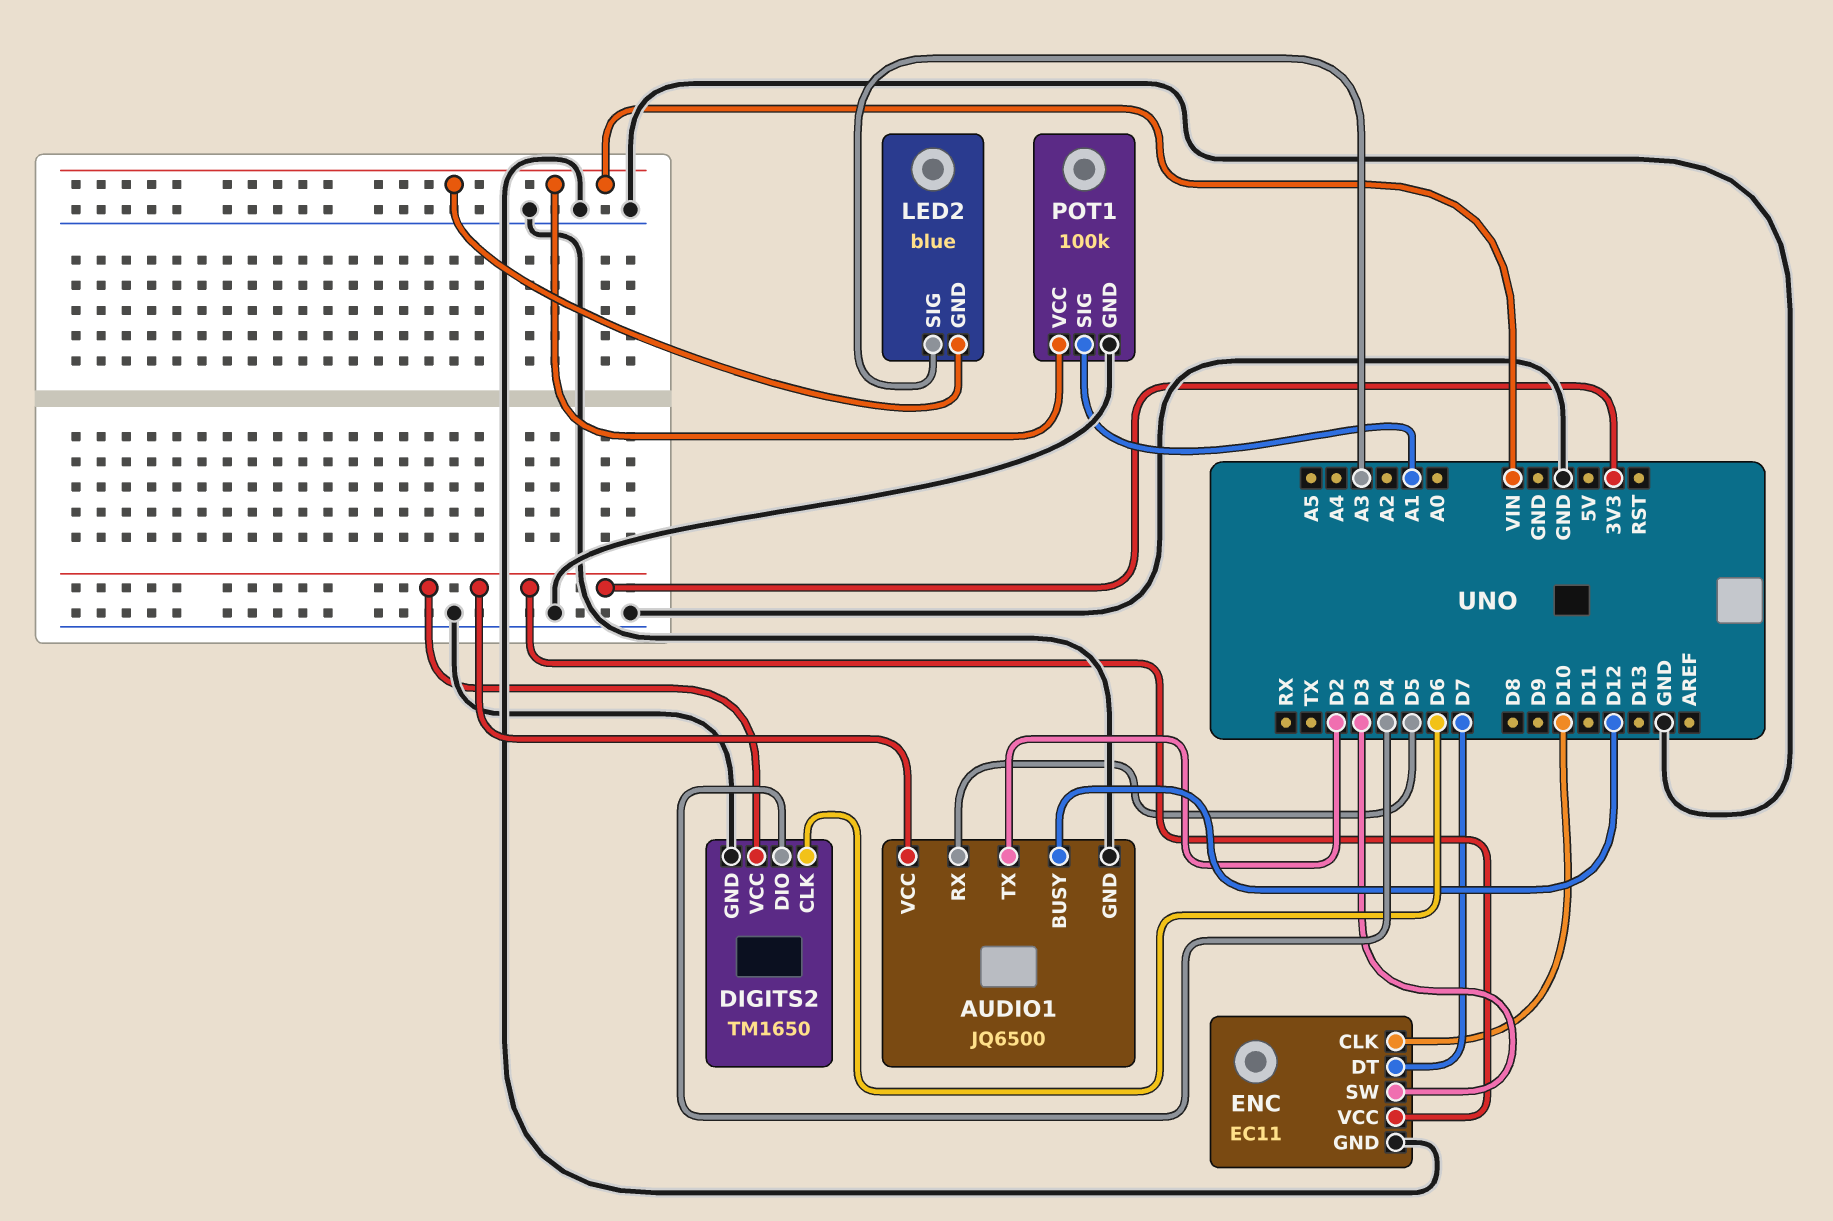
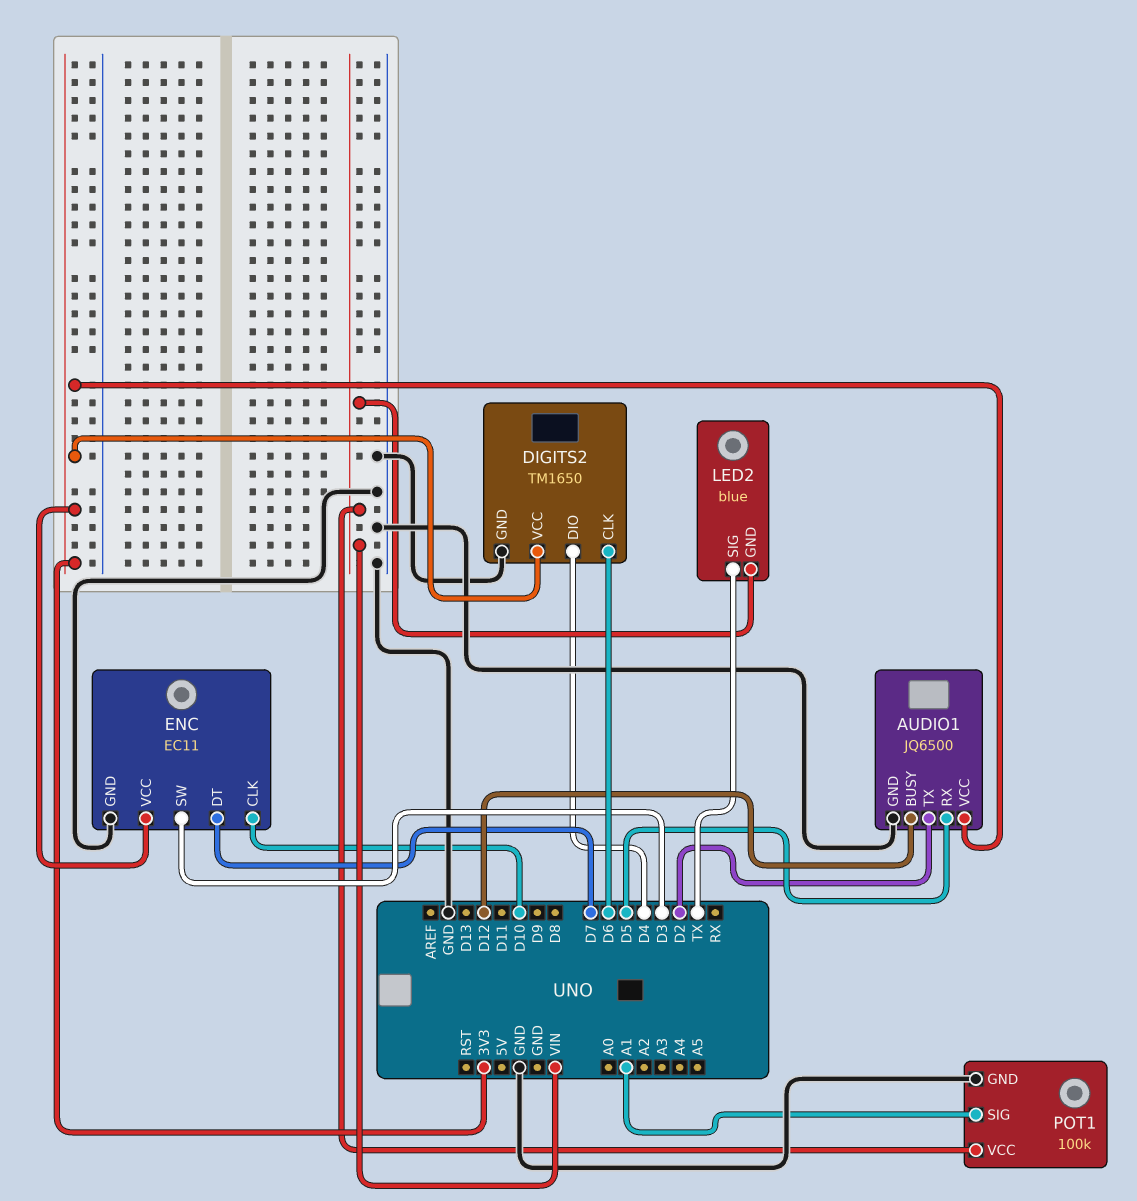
LED2 pin SIG: A3 -> TX

